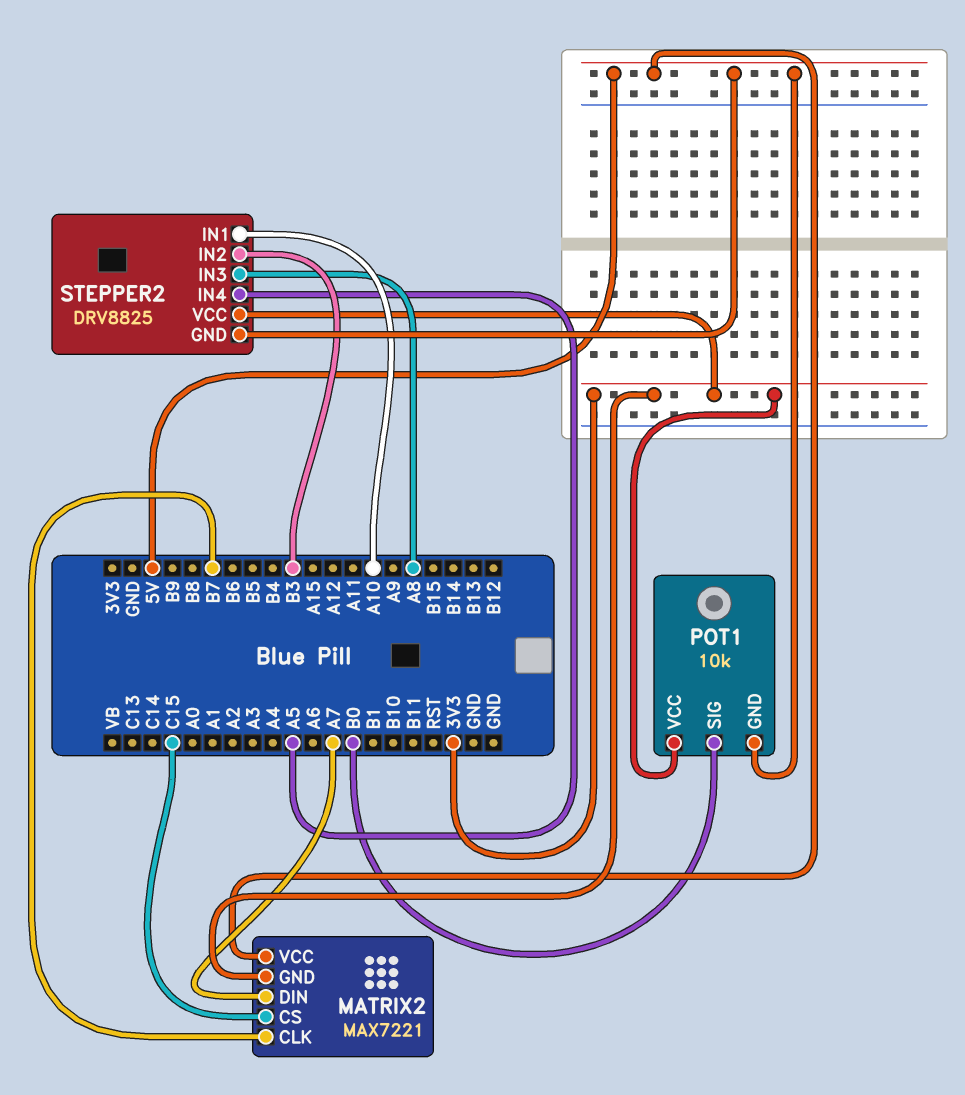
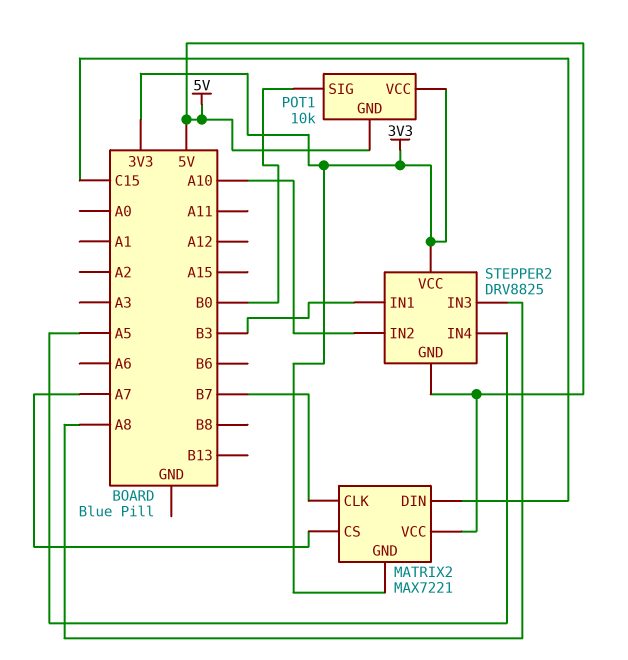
MATRIX2 pin CS: C15 -> A7
MATRIX2 pin DIN: A7 -> C15
STEPPER2 pin IN1: A10 -> B3
STEPPER2 pin IN2: B3 -> A10

